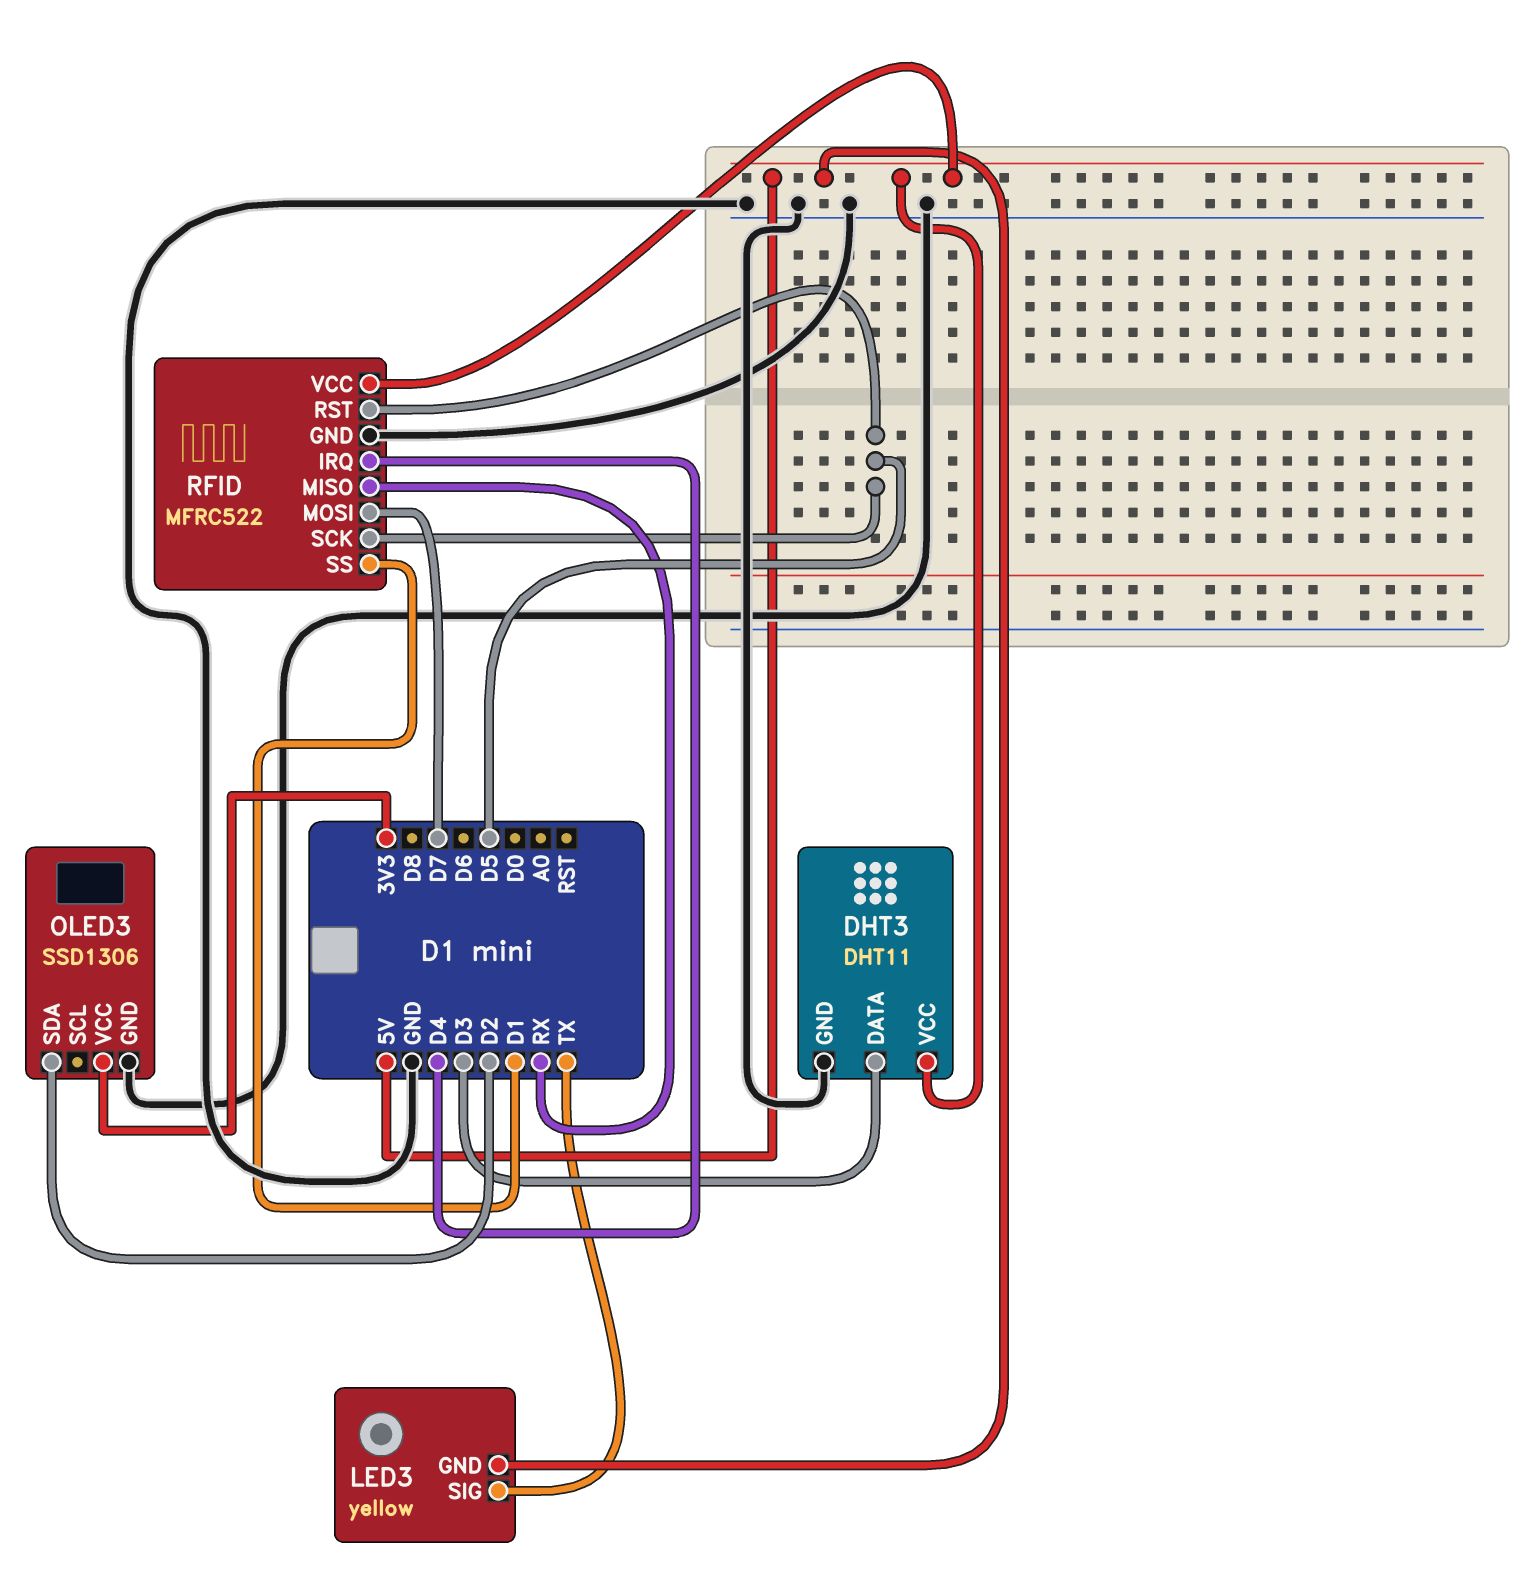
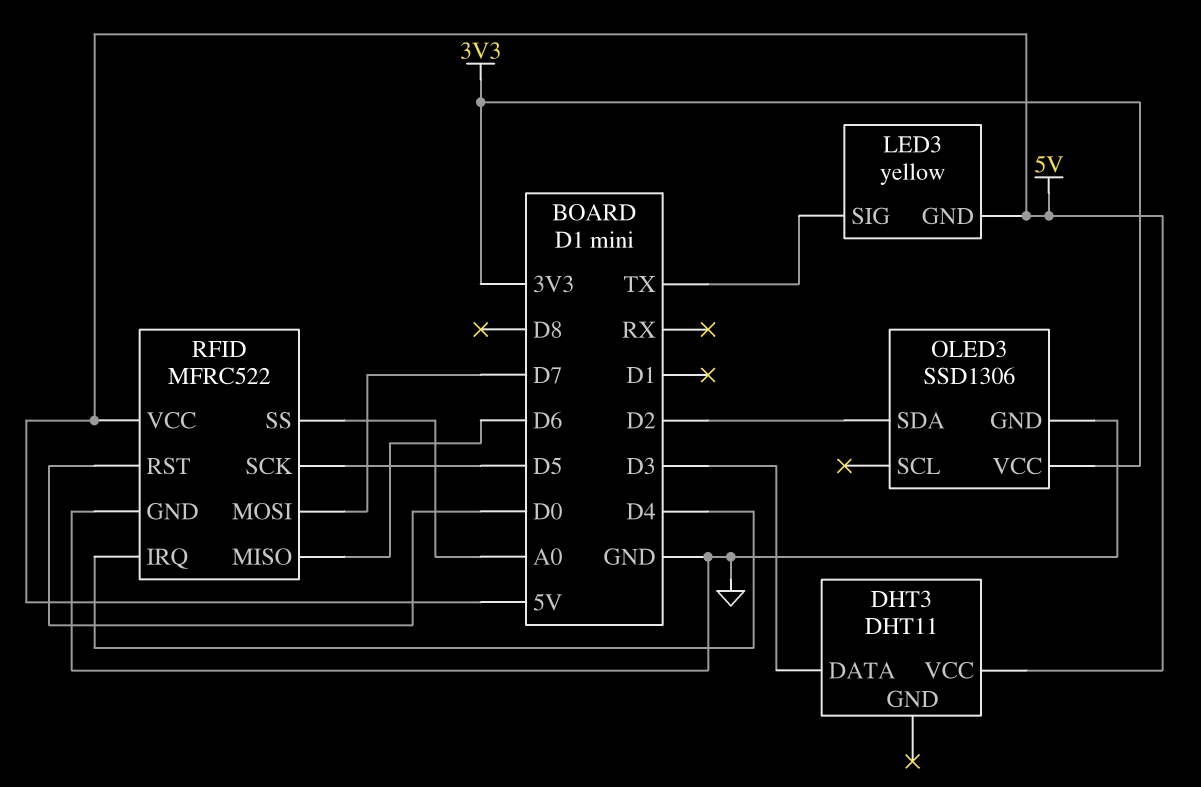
DHT3 pin GND: GND -> none
RFID pin MISO: RX -> D6
RFID pin RST: D5 -> D0
RFID pin SS: D1 -> A0

